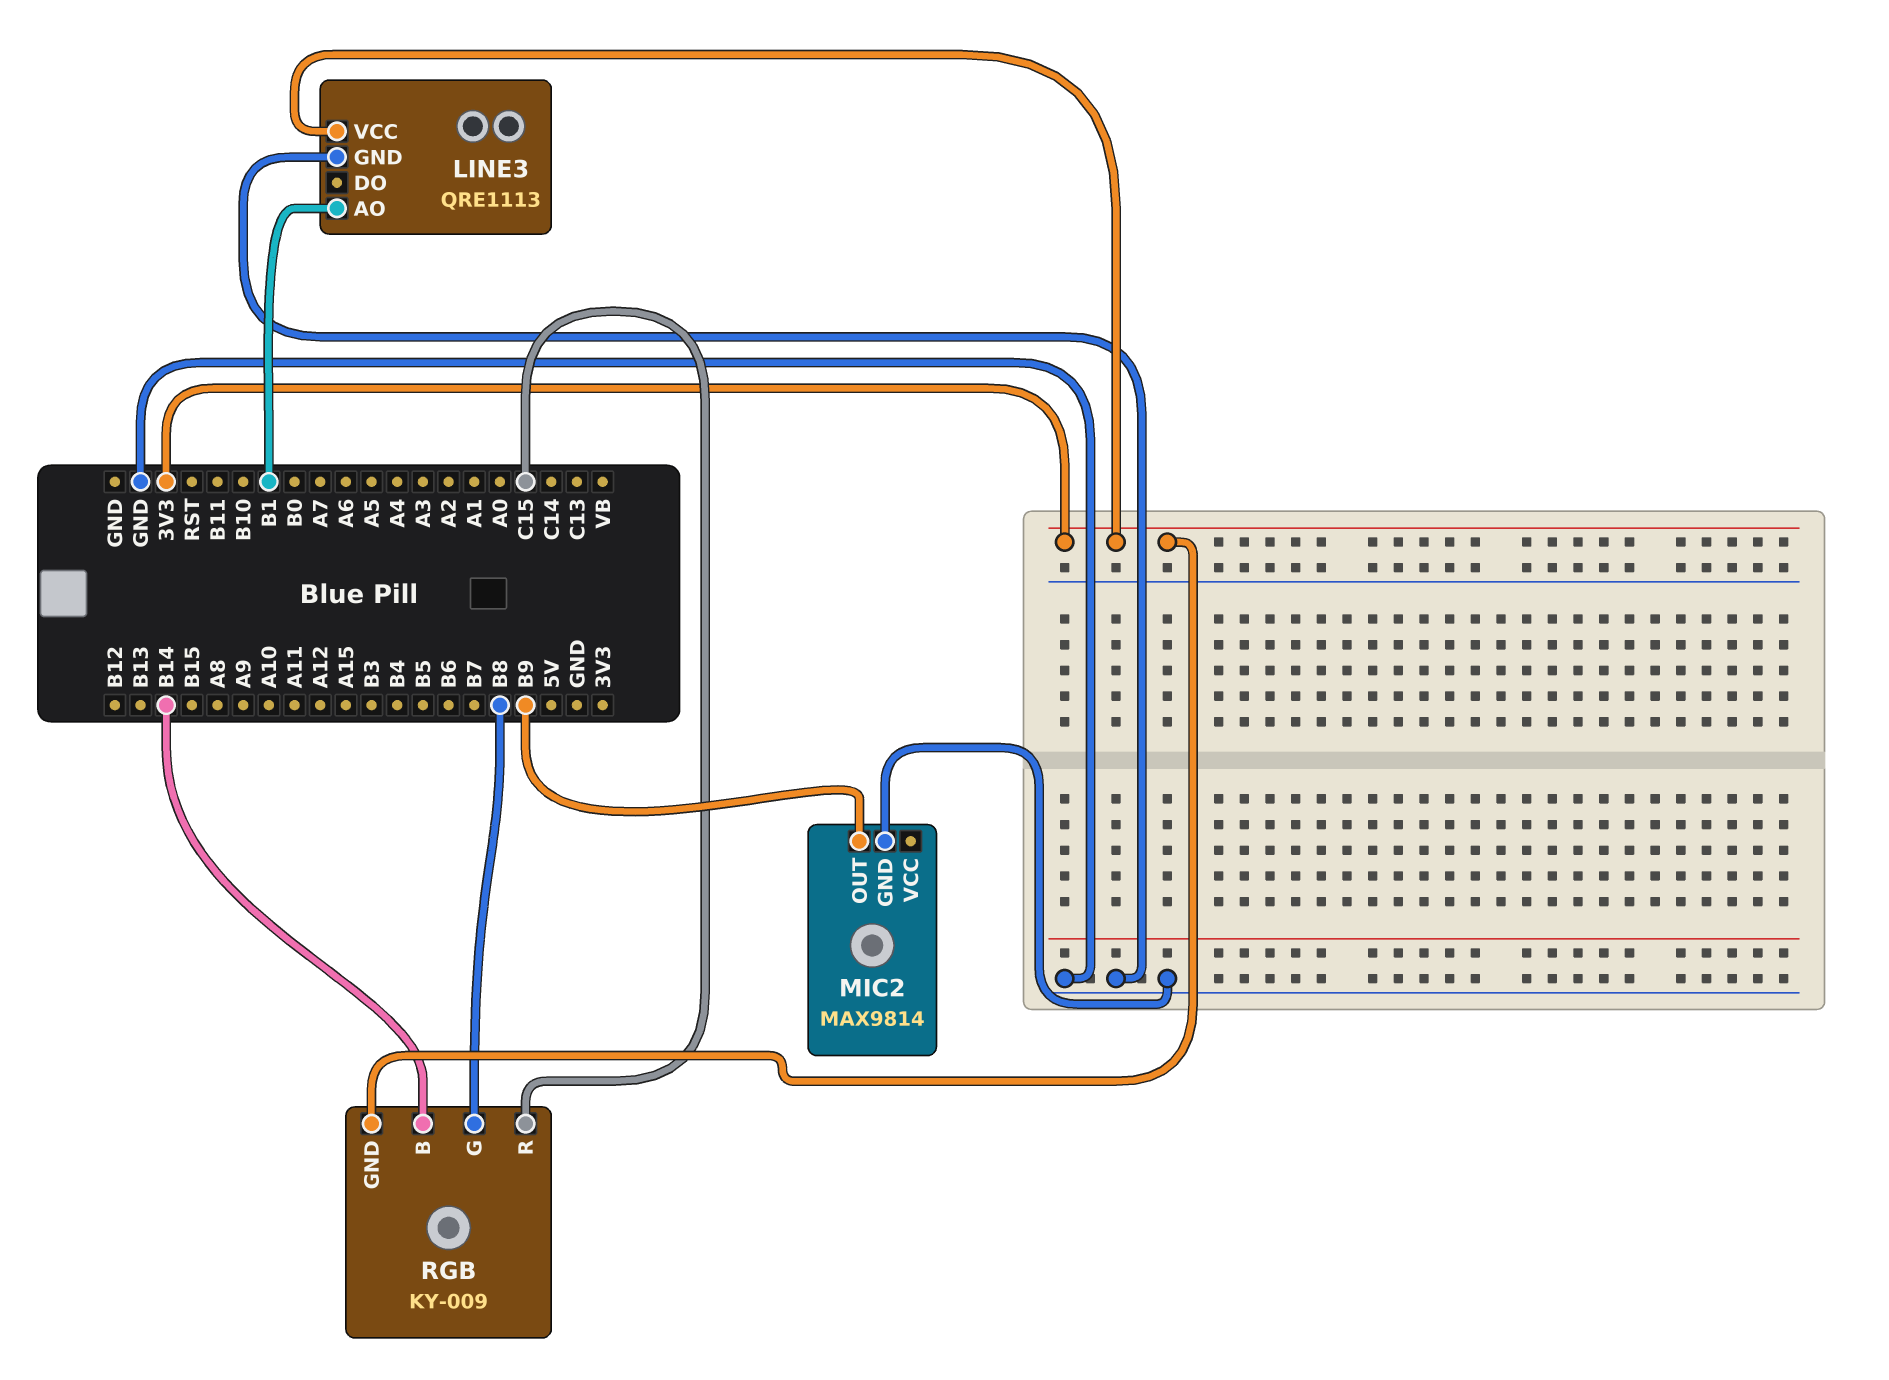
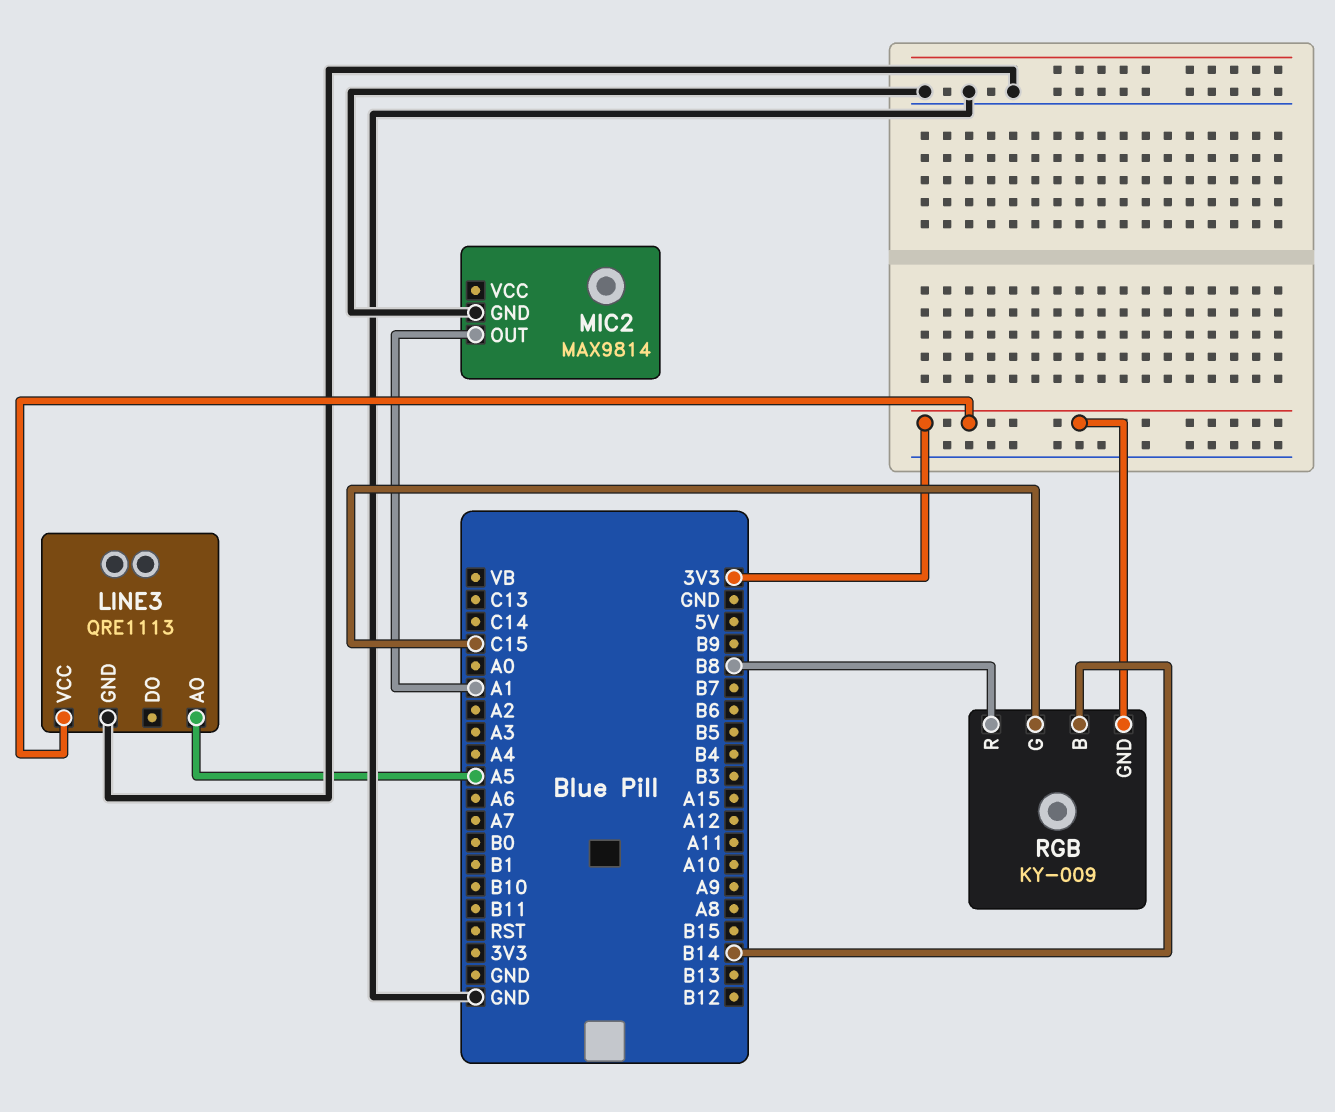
LINE3 pin AO: B1 -> A5
MIC2 pin OUT: B9 -> A1
RGB pin G: B8 -> C15
RGB pin R: C15 -> B8

